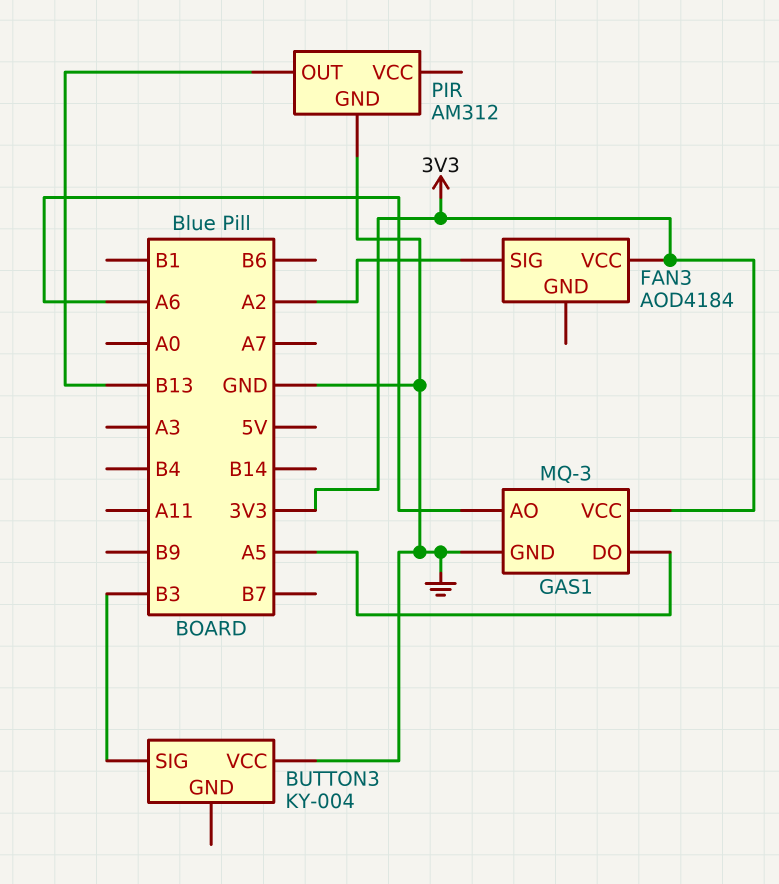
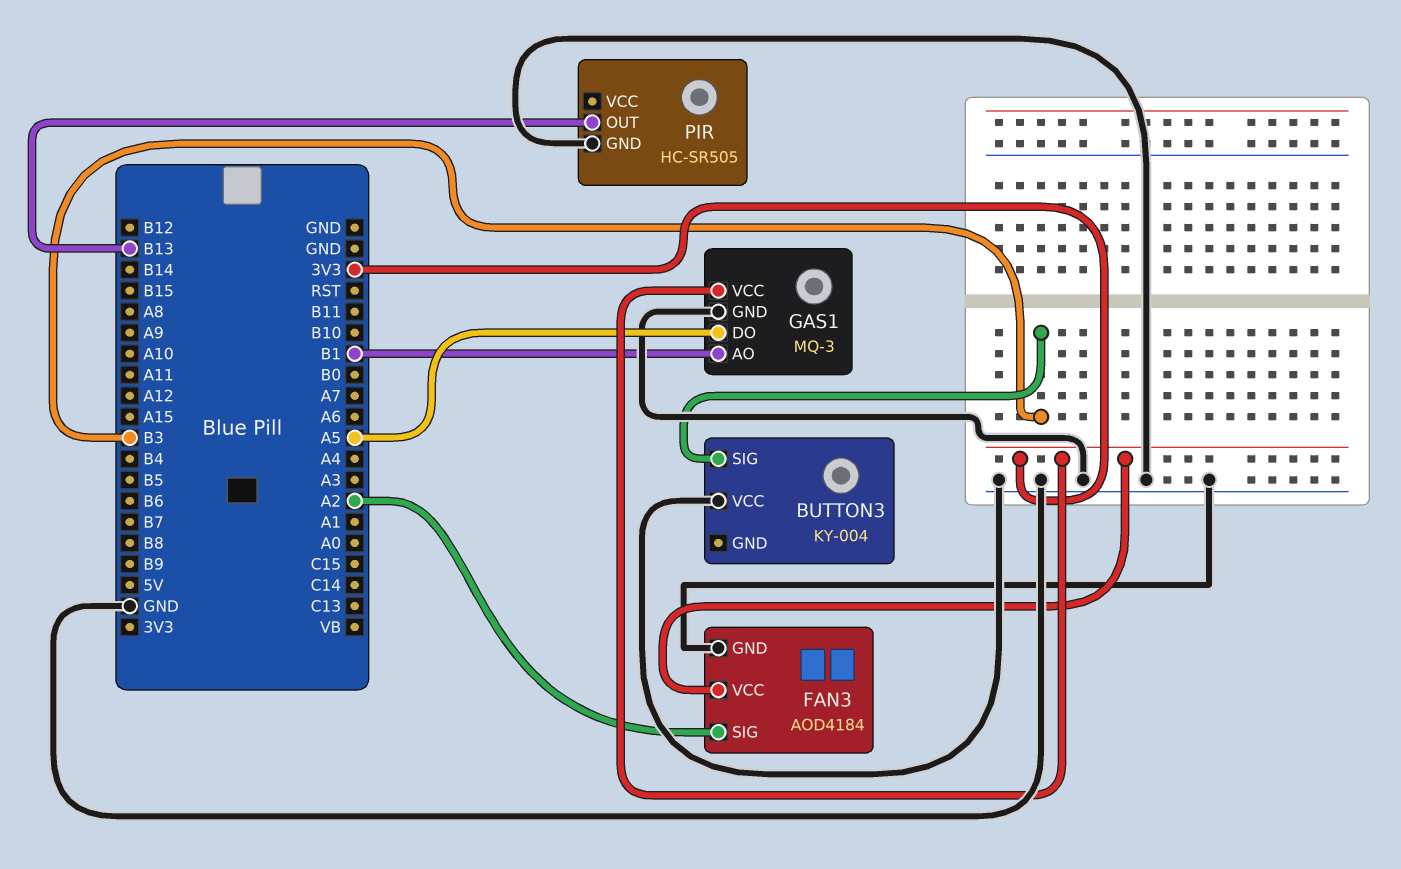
FAN3 pin GND: none -> GND
GAS1 pin AO: A6 -> B1
PIR: AM312 -> HC-SR505

